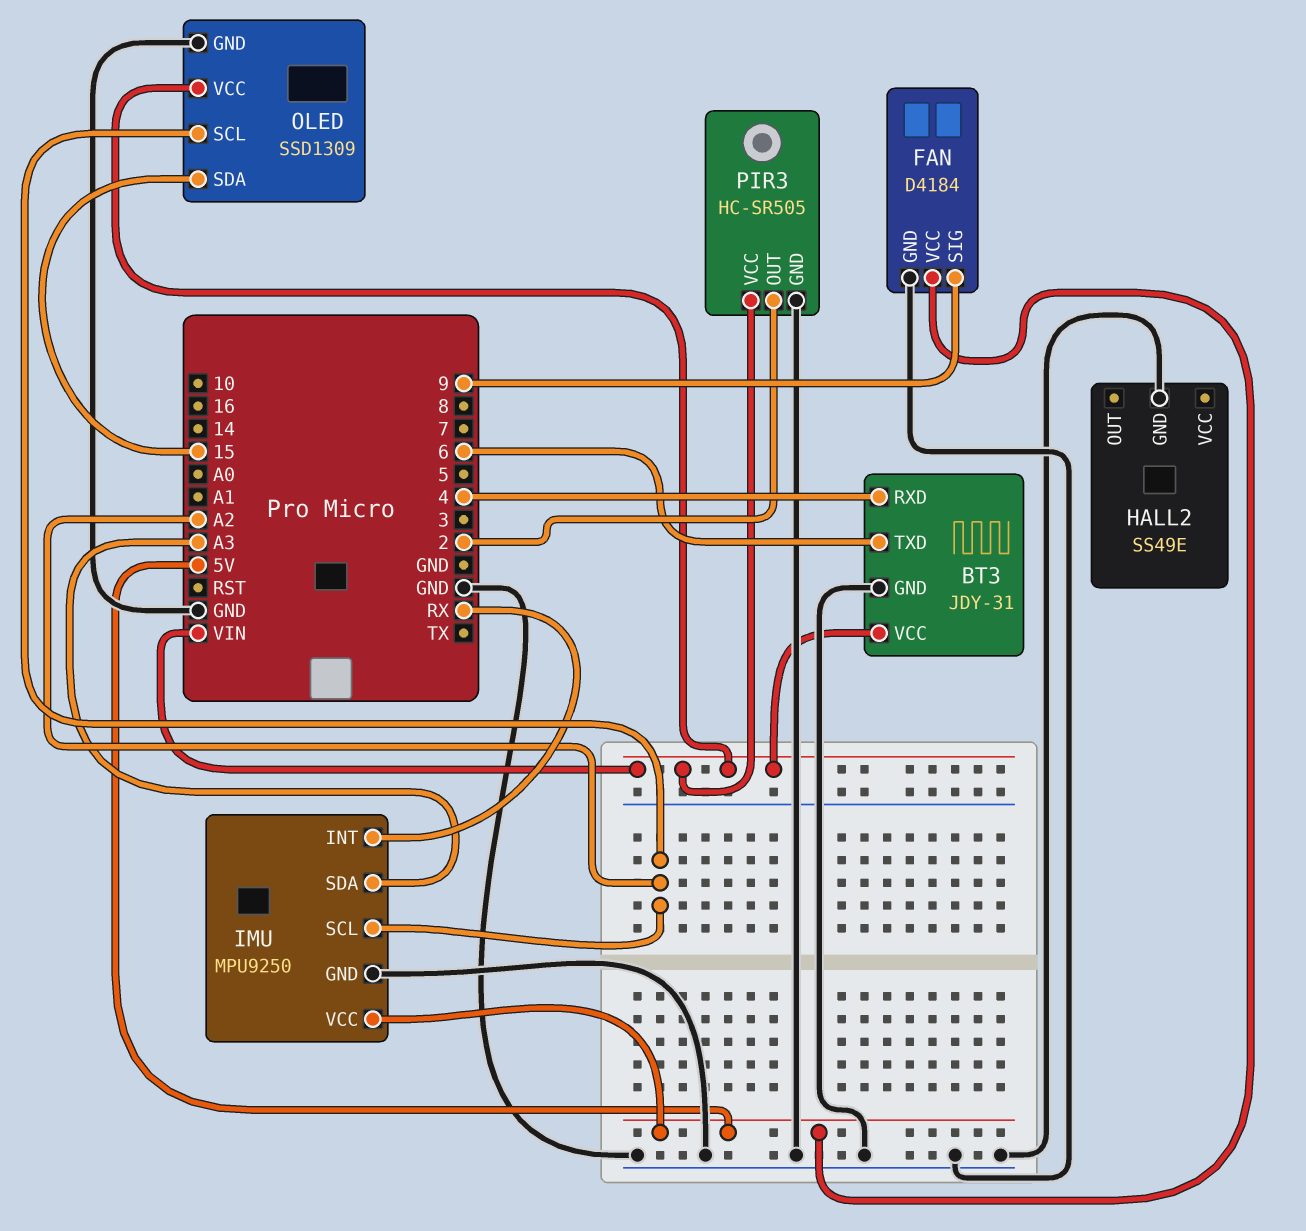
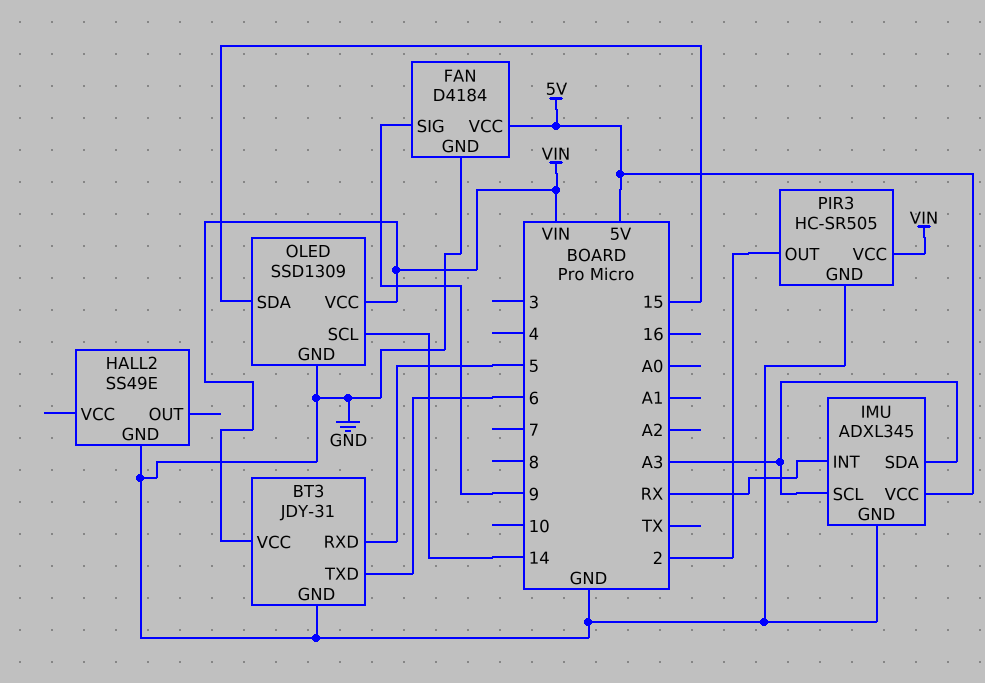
BT3 pin RXD: 4 -> 5
IMU: MPU9250 -> ADXL345
IMU pin SCL: A2 -> A3
OLED pin SCL: A2 -> 14

